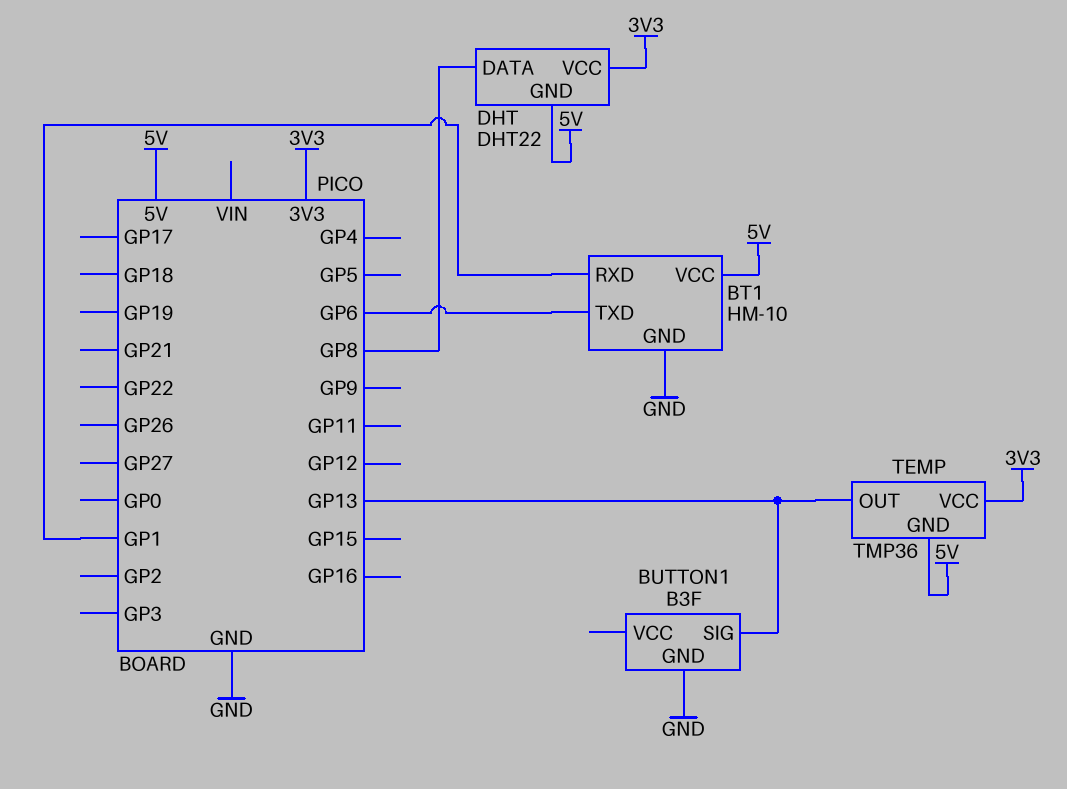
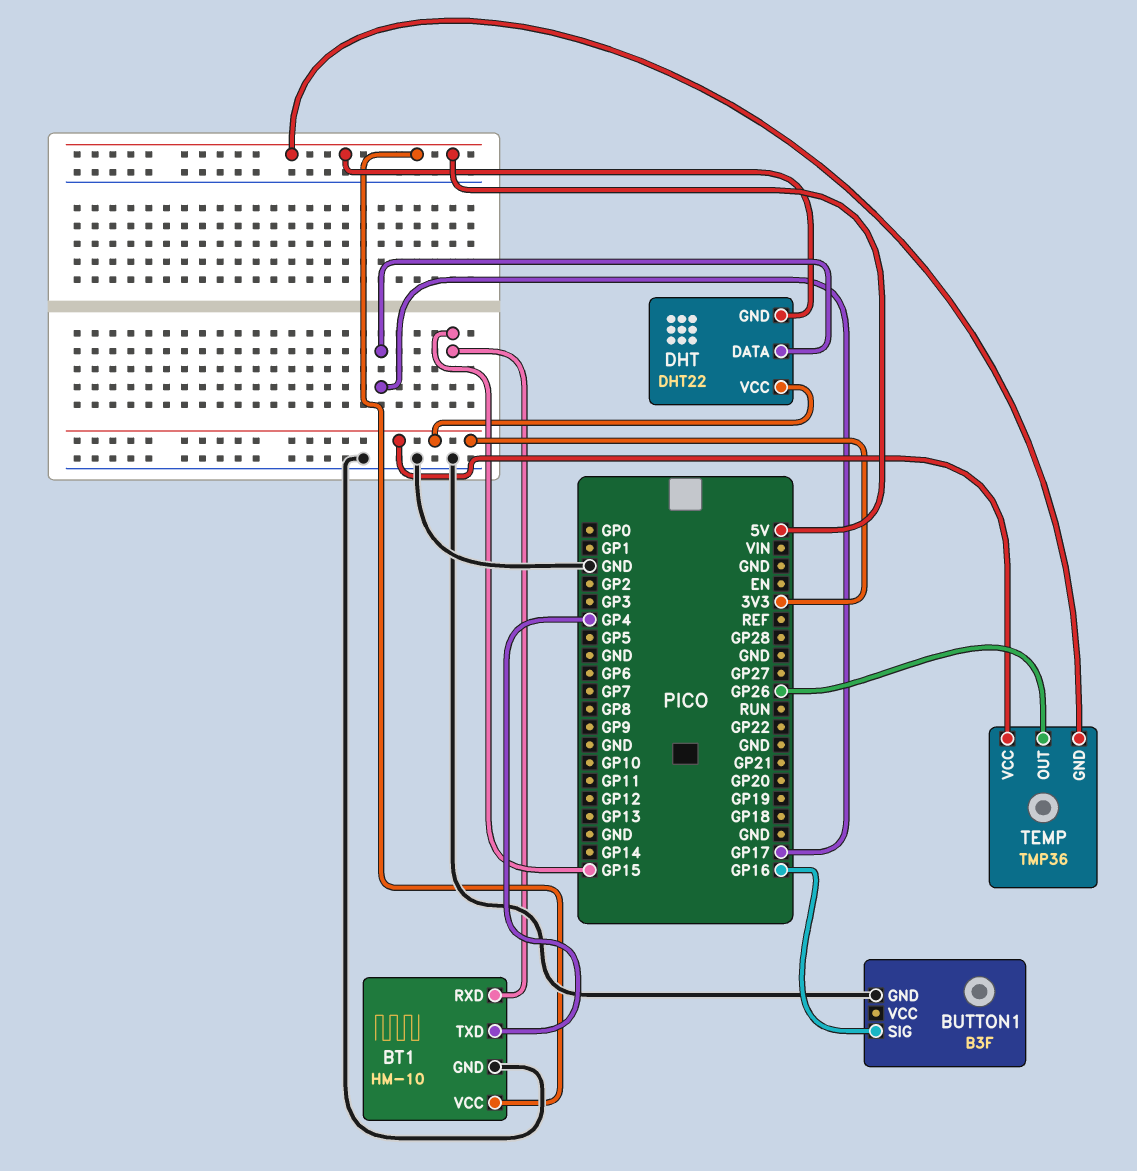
BT1 pin RXD: GP1 -> GP15
BT1 pin TXD: GP6 -> GP4
BUTTON1 pin SIG: GP13 -> GP16
DHT pin DATA: GP8 -> GP17
TEMP pin OUT: GP13 -> GP26

